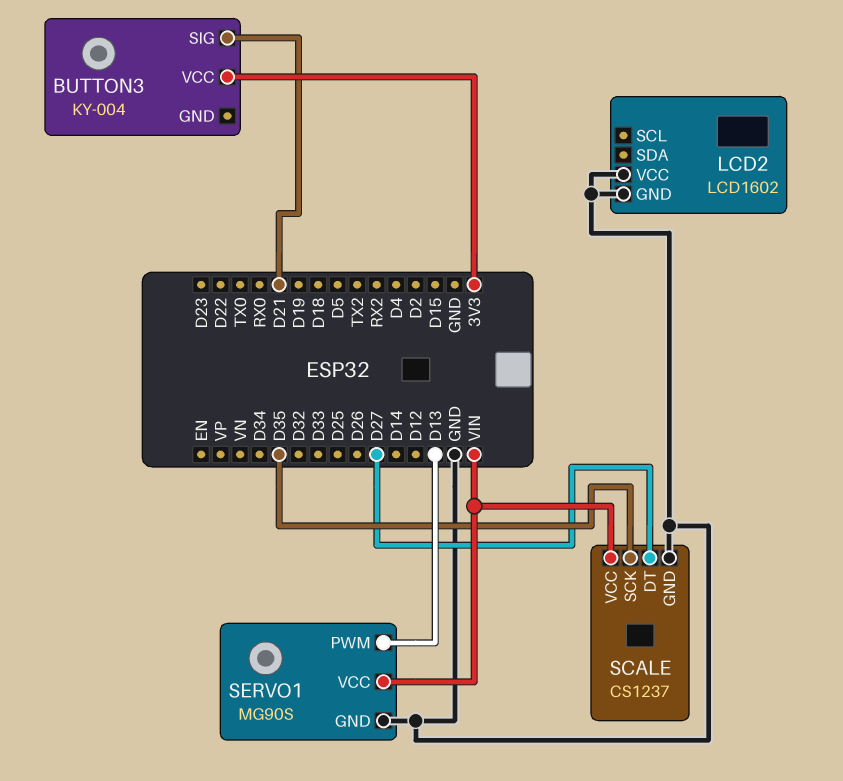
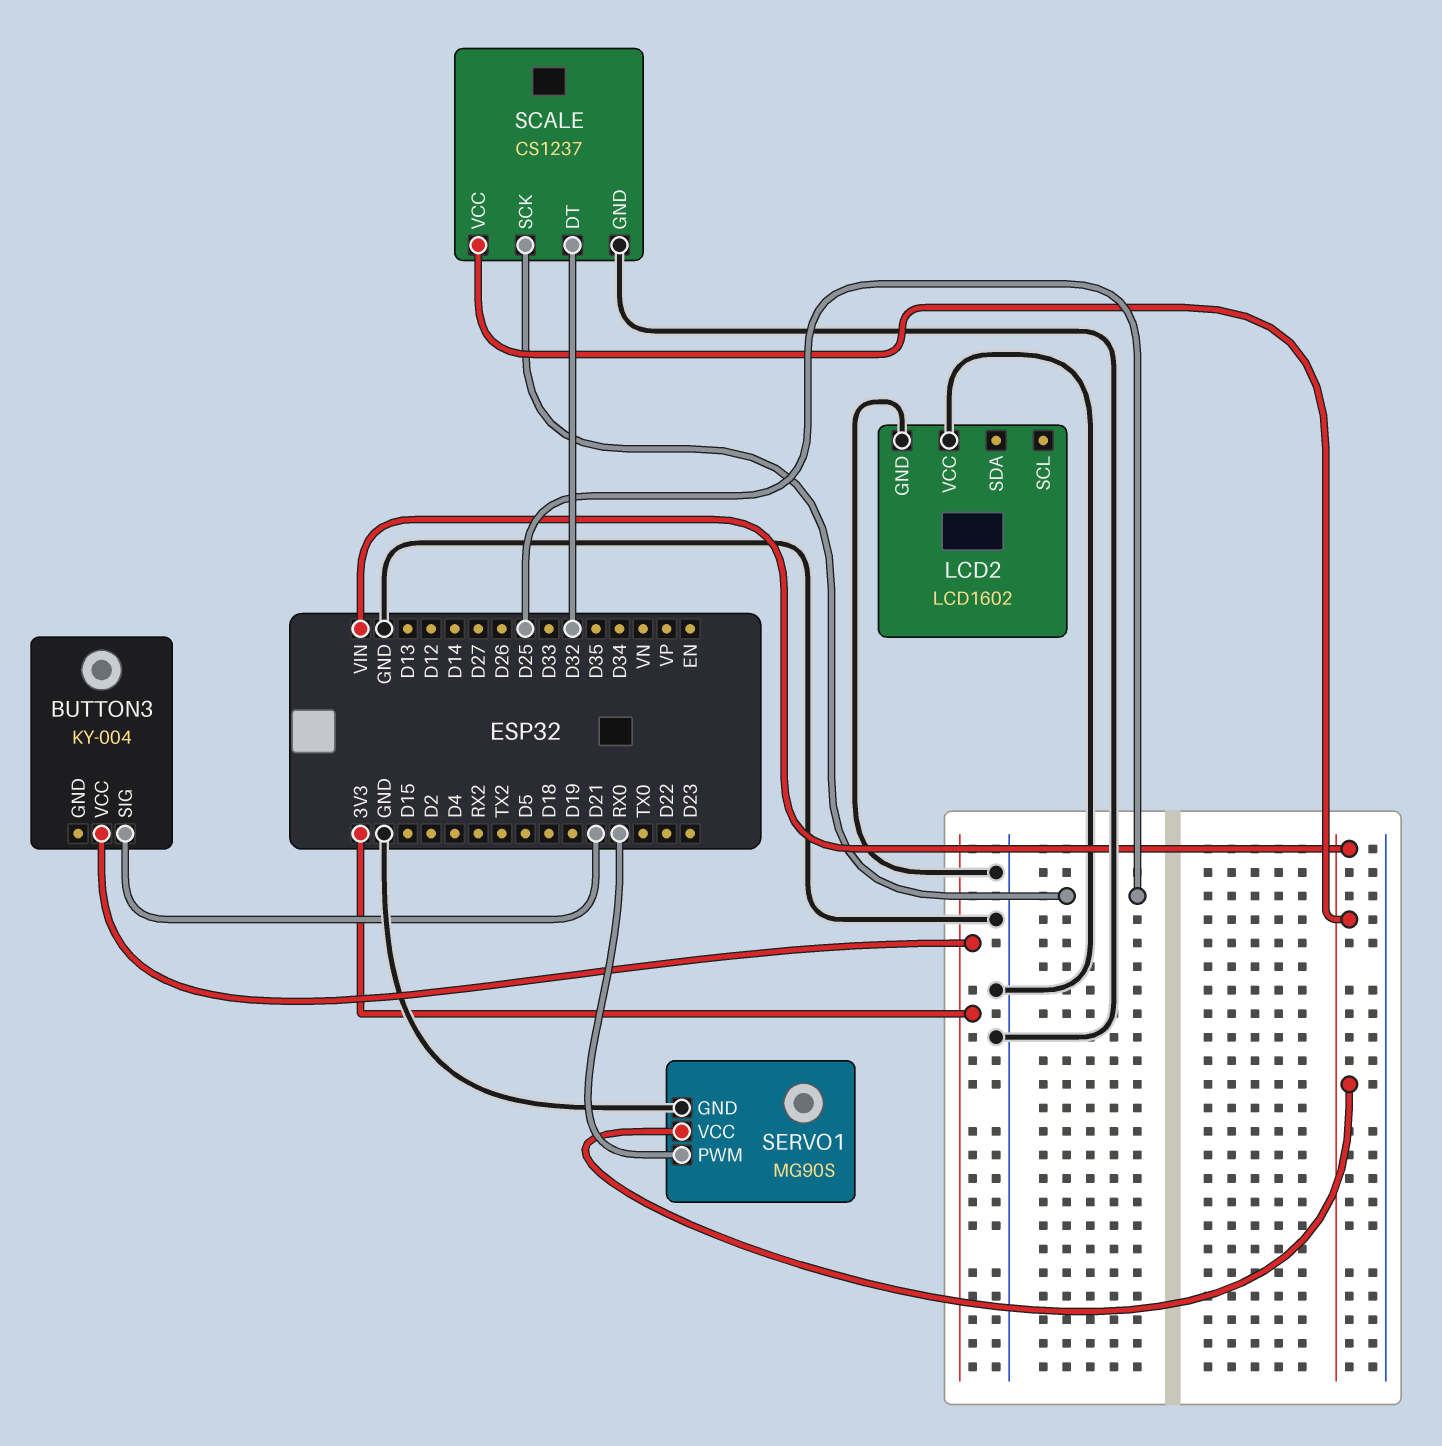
SCALE pin DT: D27 -> D32
SCALE pin SCK: D35 -> D25
SERVO1 pin PWM: D13 -> RX0

